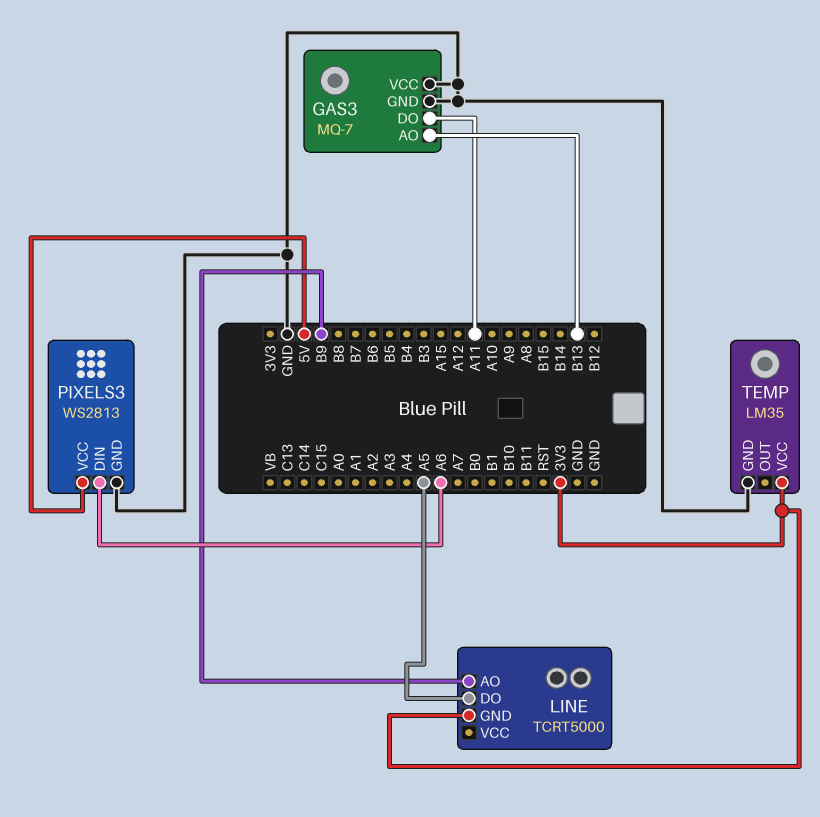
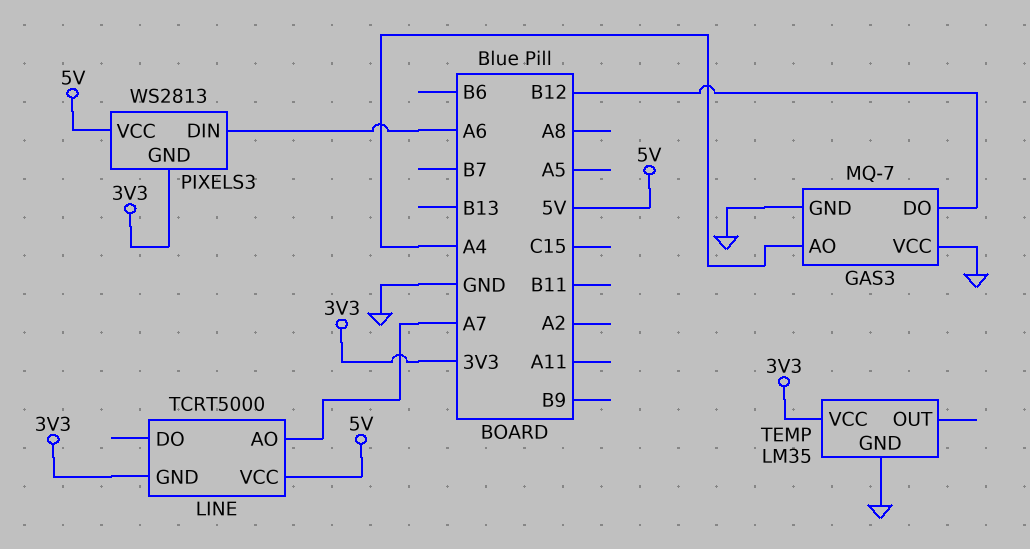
GAS3 pin AO: B13 -> A4
GAS3 pin DO: A11 -> B12
LINE pin AO: B9 -> A7
LINE pin DO: A5 -> none
LINE pin VCC: none -> 5V
PIXELS3 pin GND: GND -> 3V3

